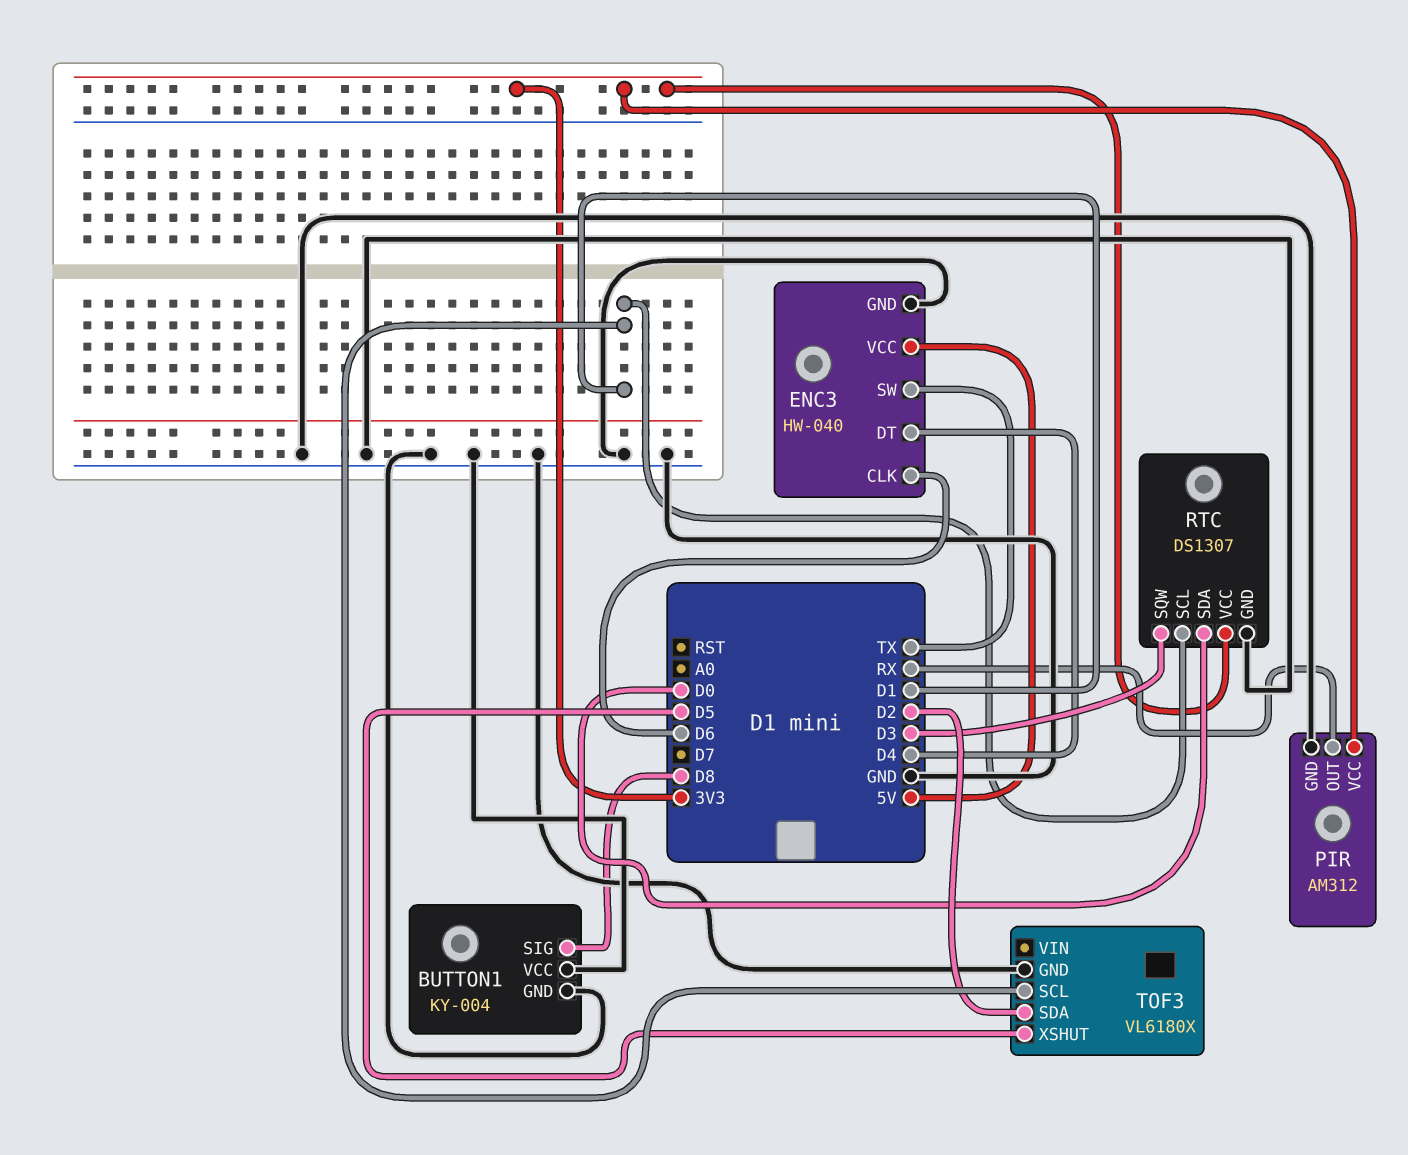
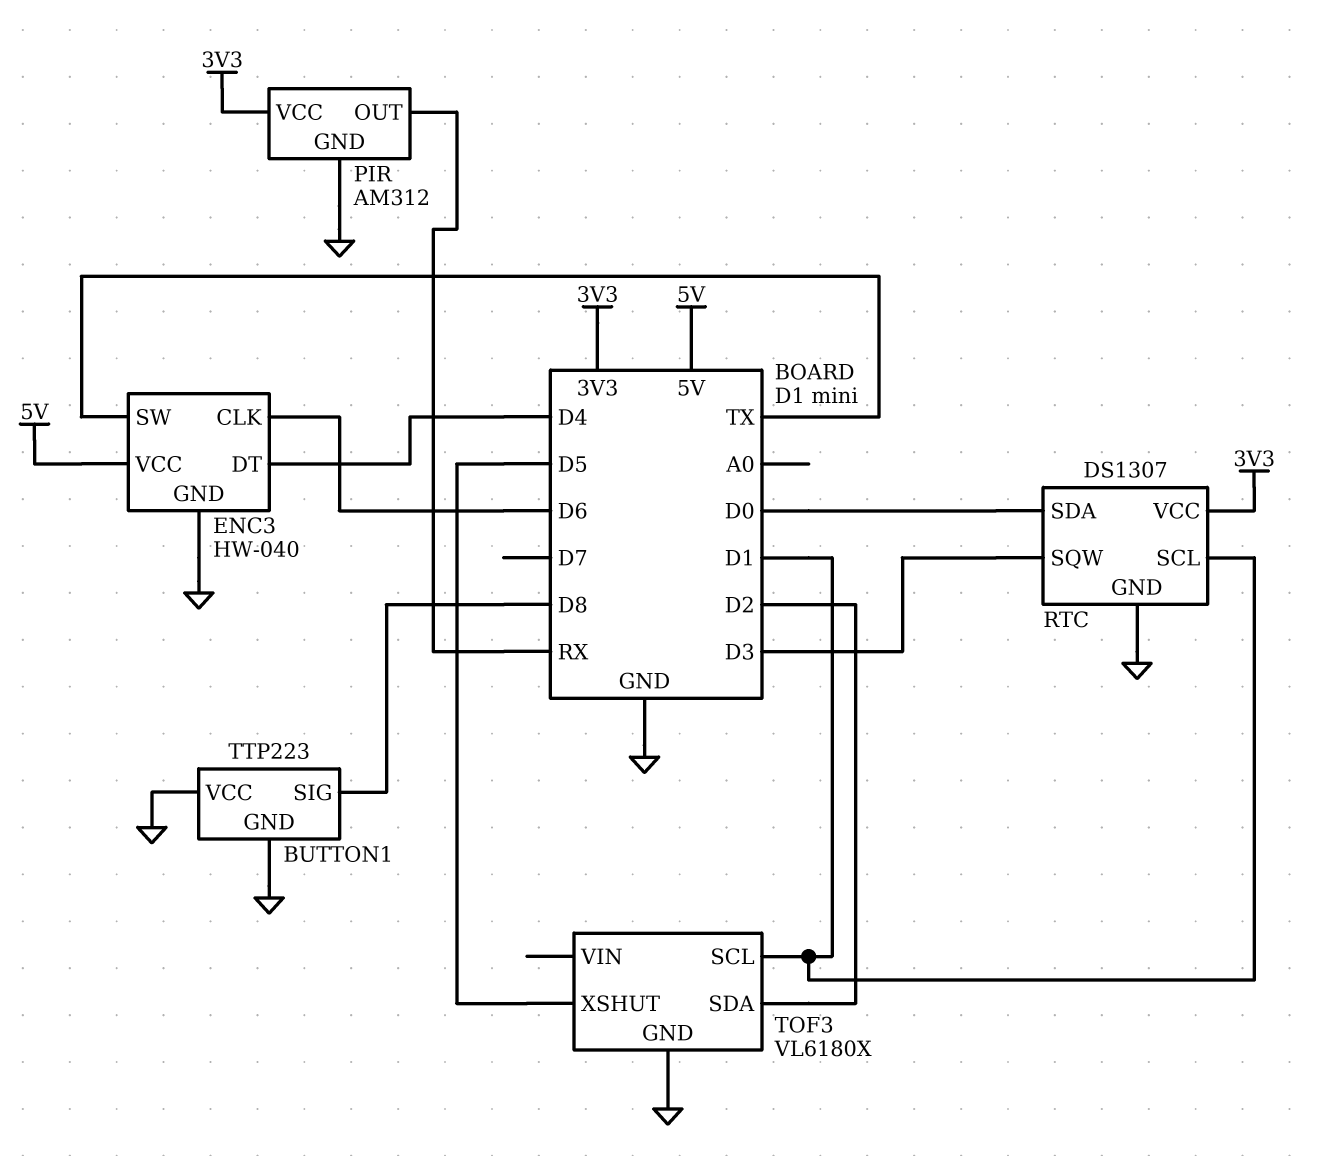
BUTTON1: KY-004 -> TTP223

